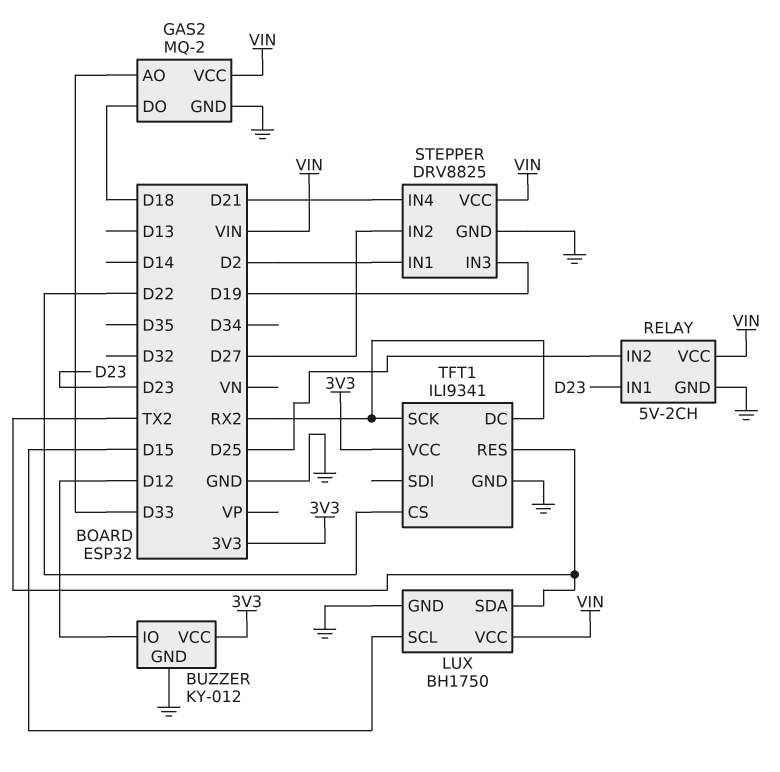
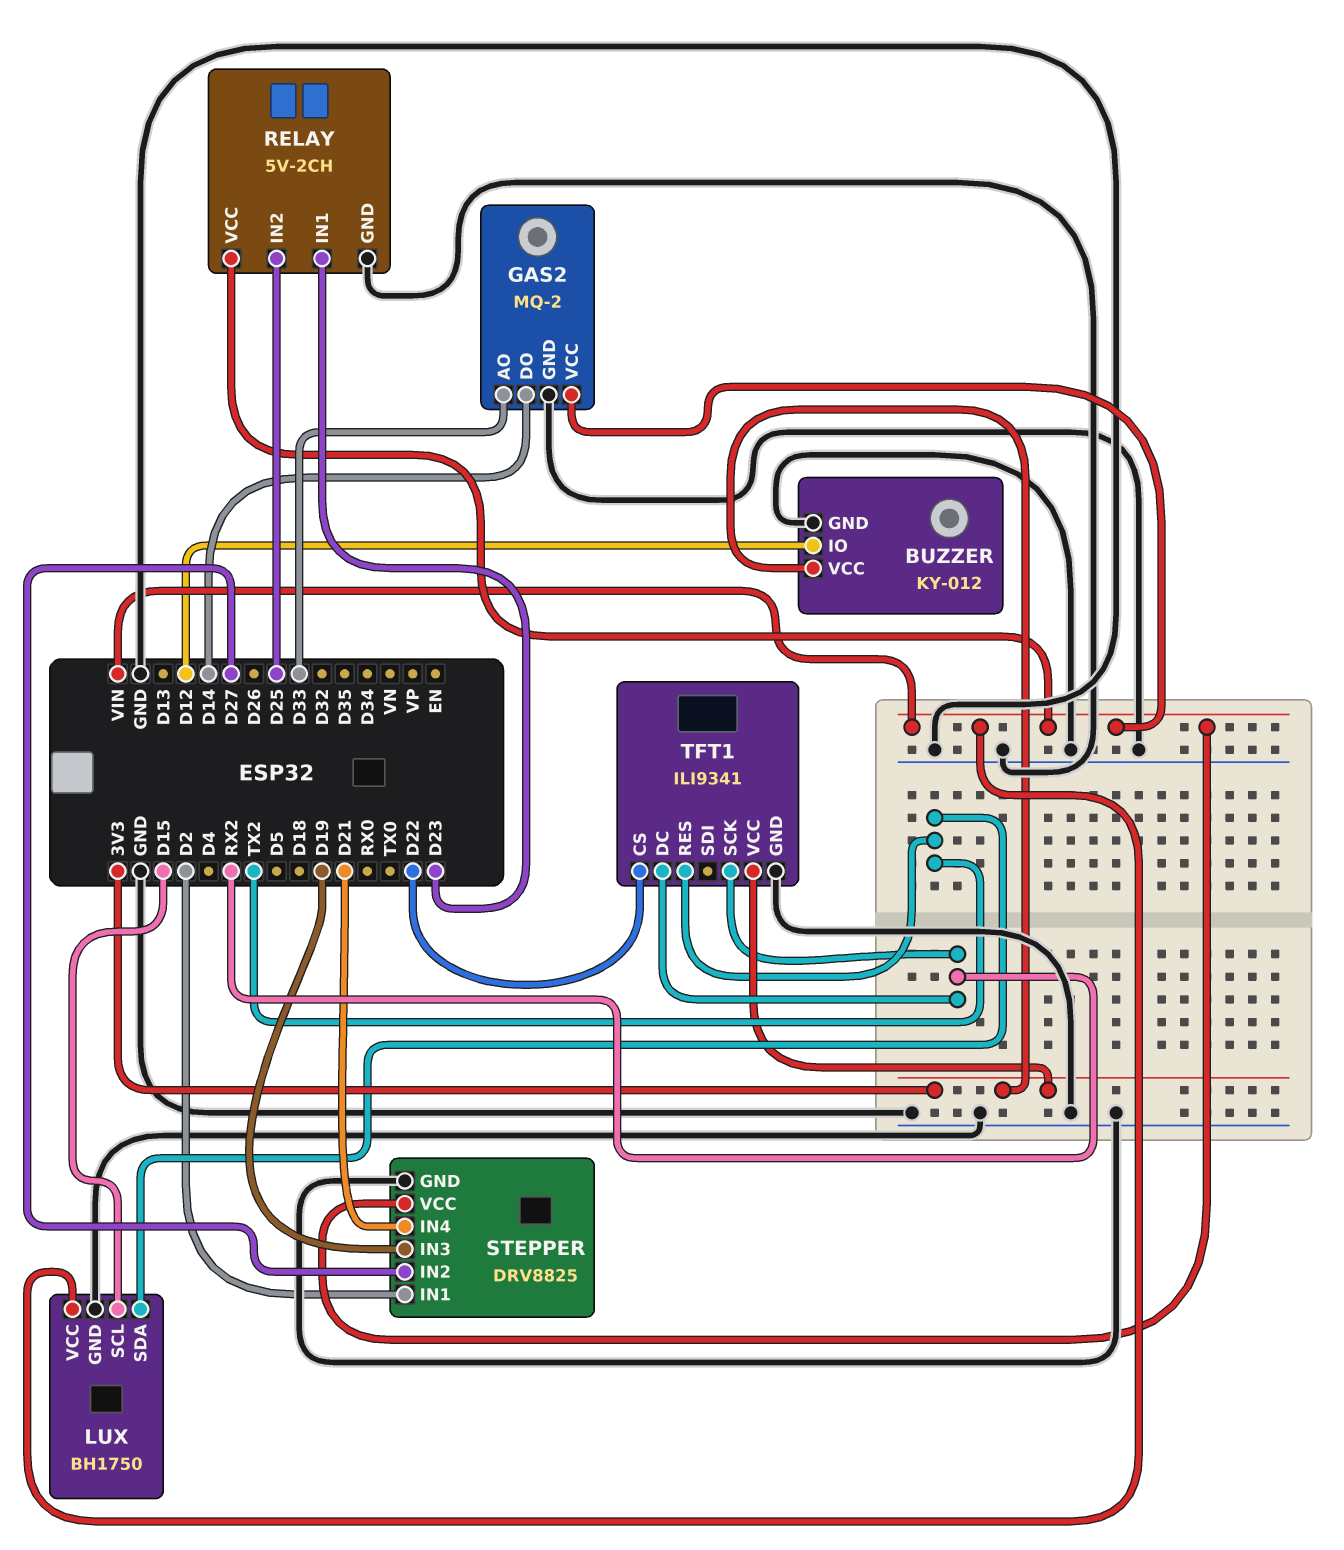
GAS2 pin DO: D18 -> D14

